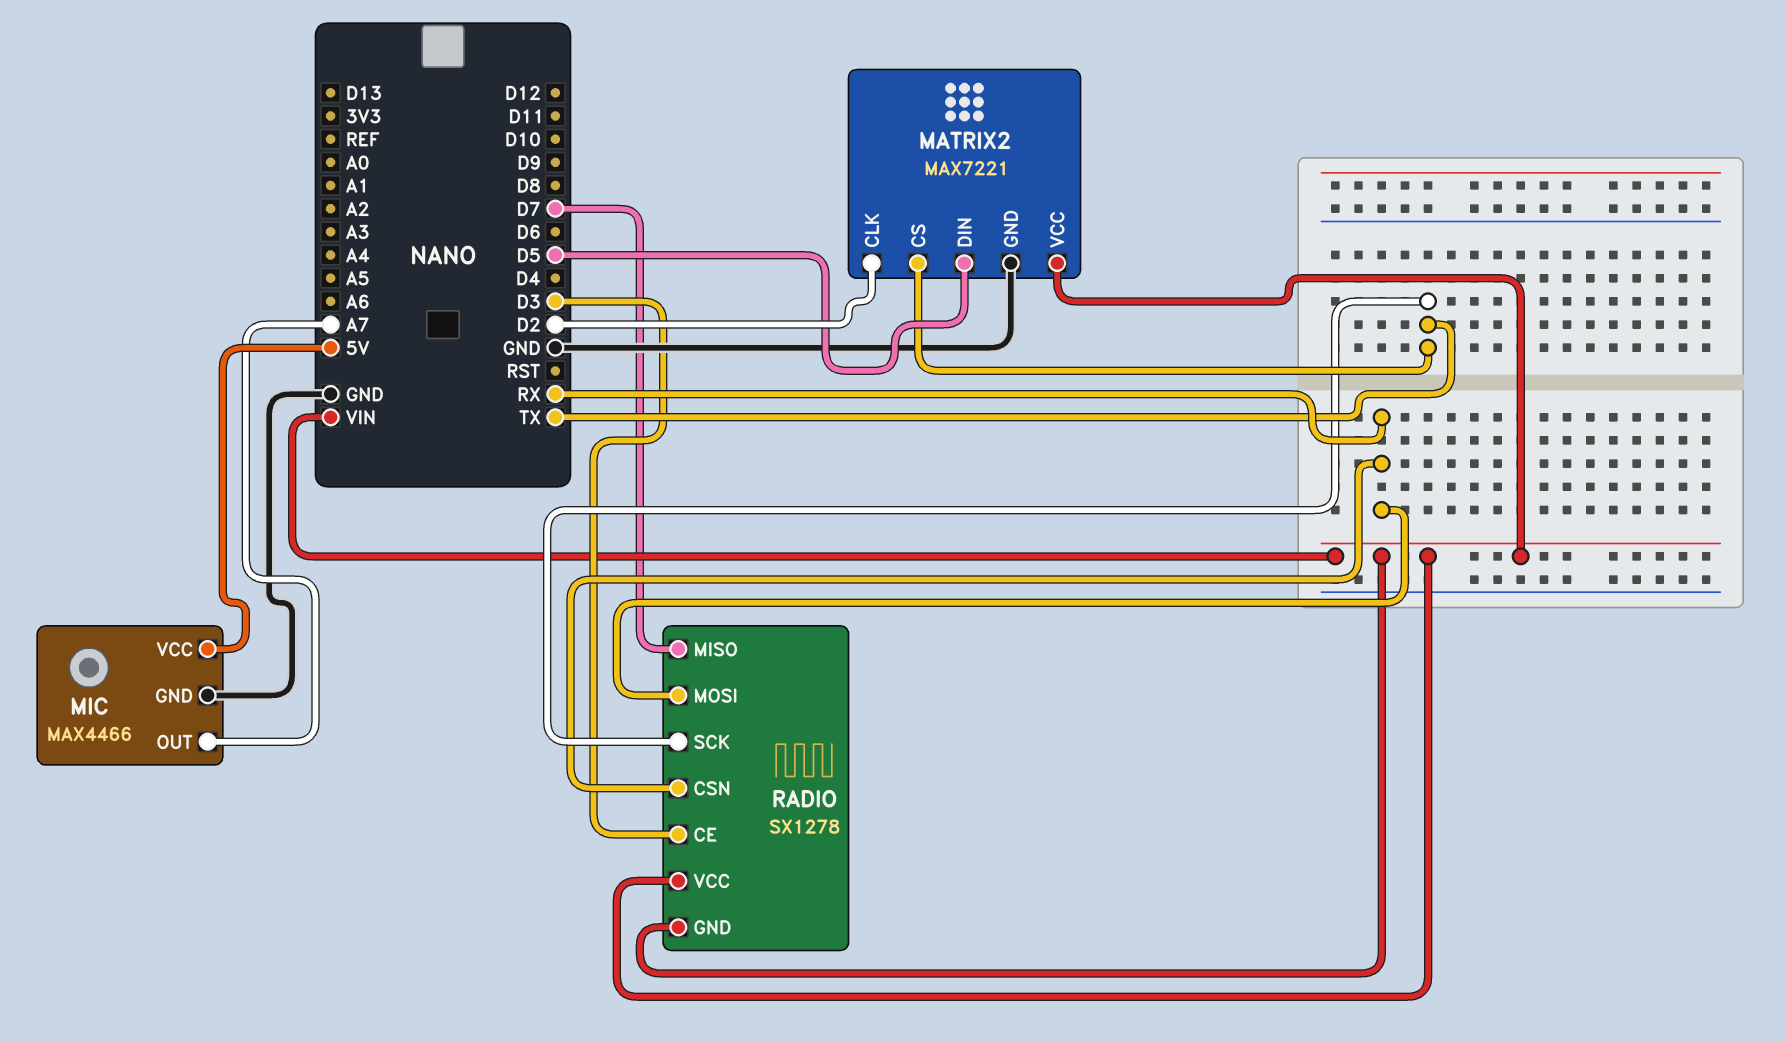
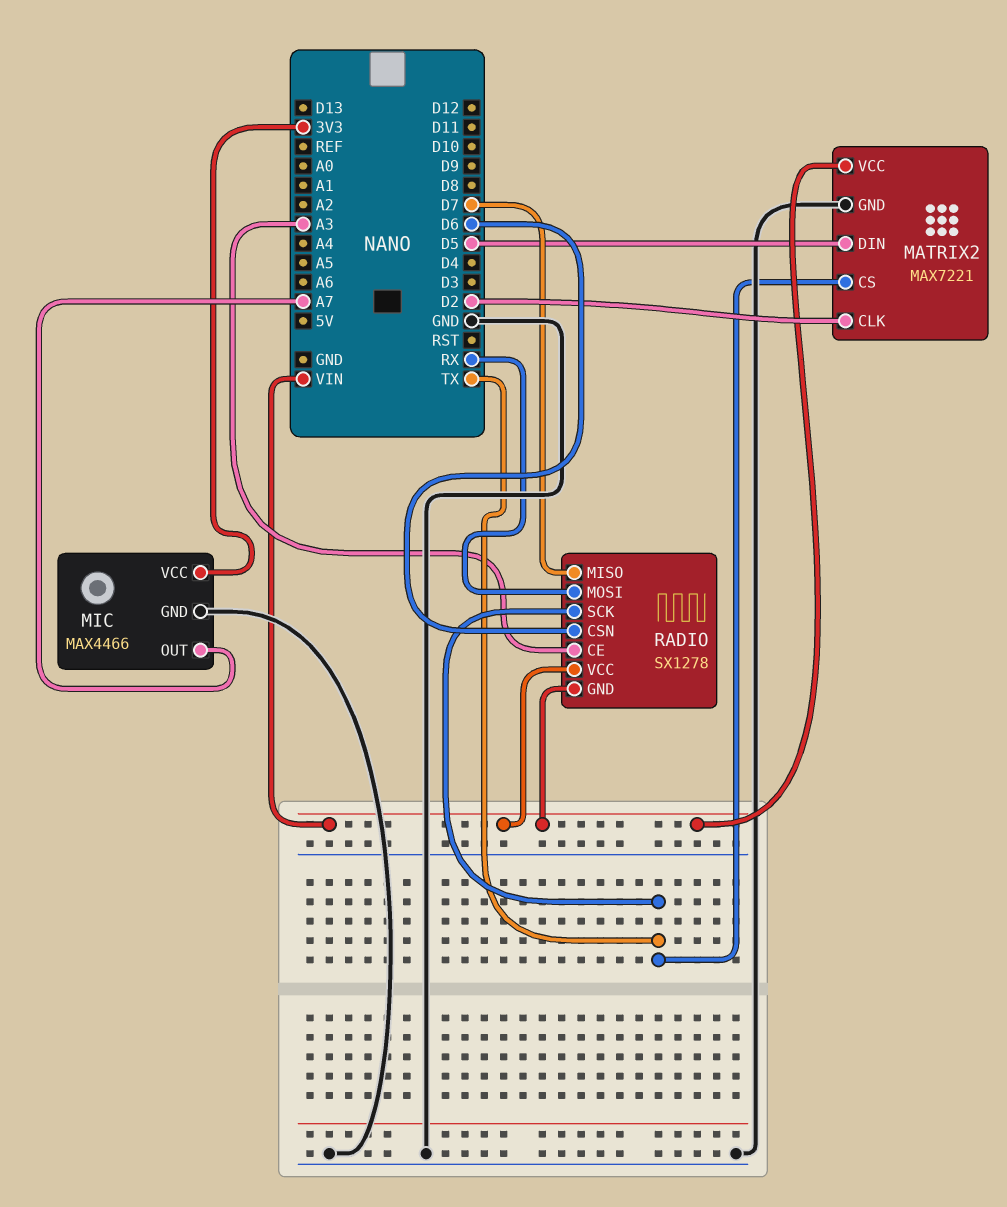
MIC pin VCC: 5V -> 3V3
RADIO pin CE: D3 -> A3
RADIO pin CSN: RX -> D6

